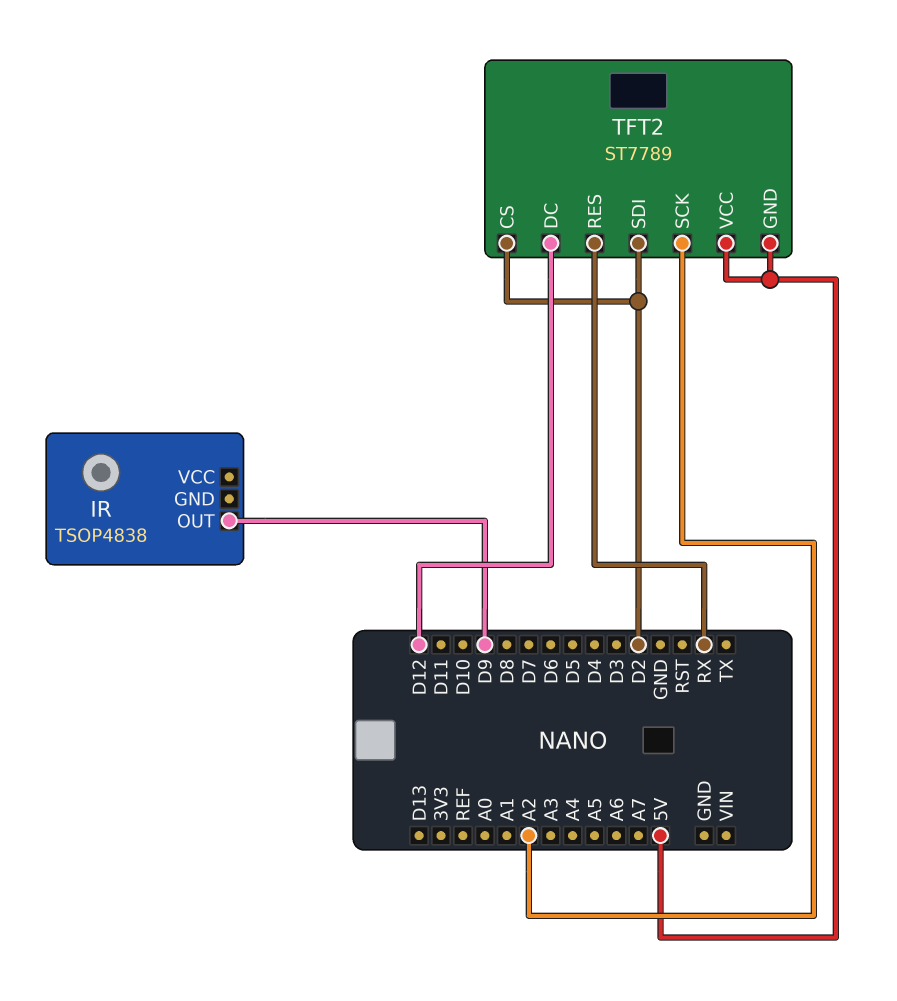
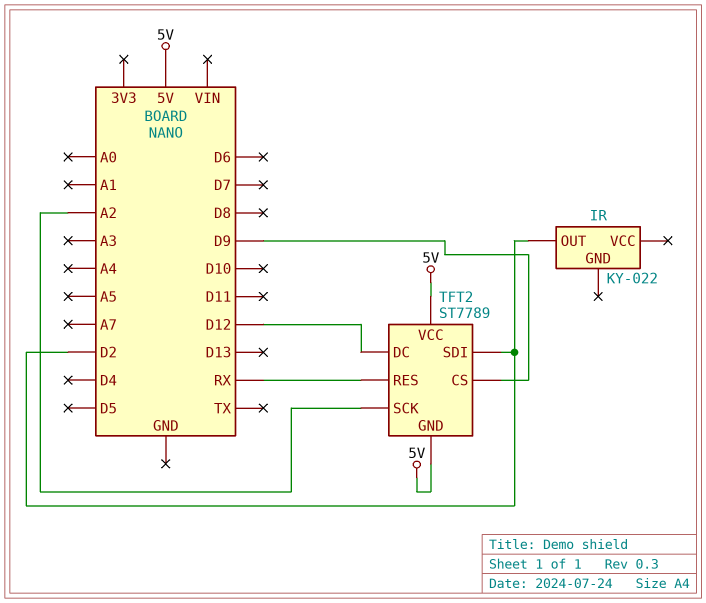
IR: TSOP4838 -> KY-022
IR pin OUT: D9 -> D2
TFT2 pin CS: D2 -> D9

